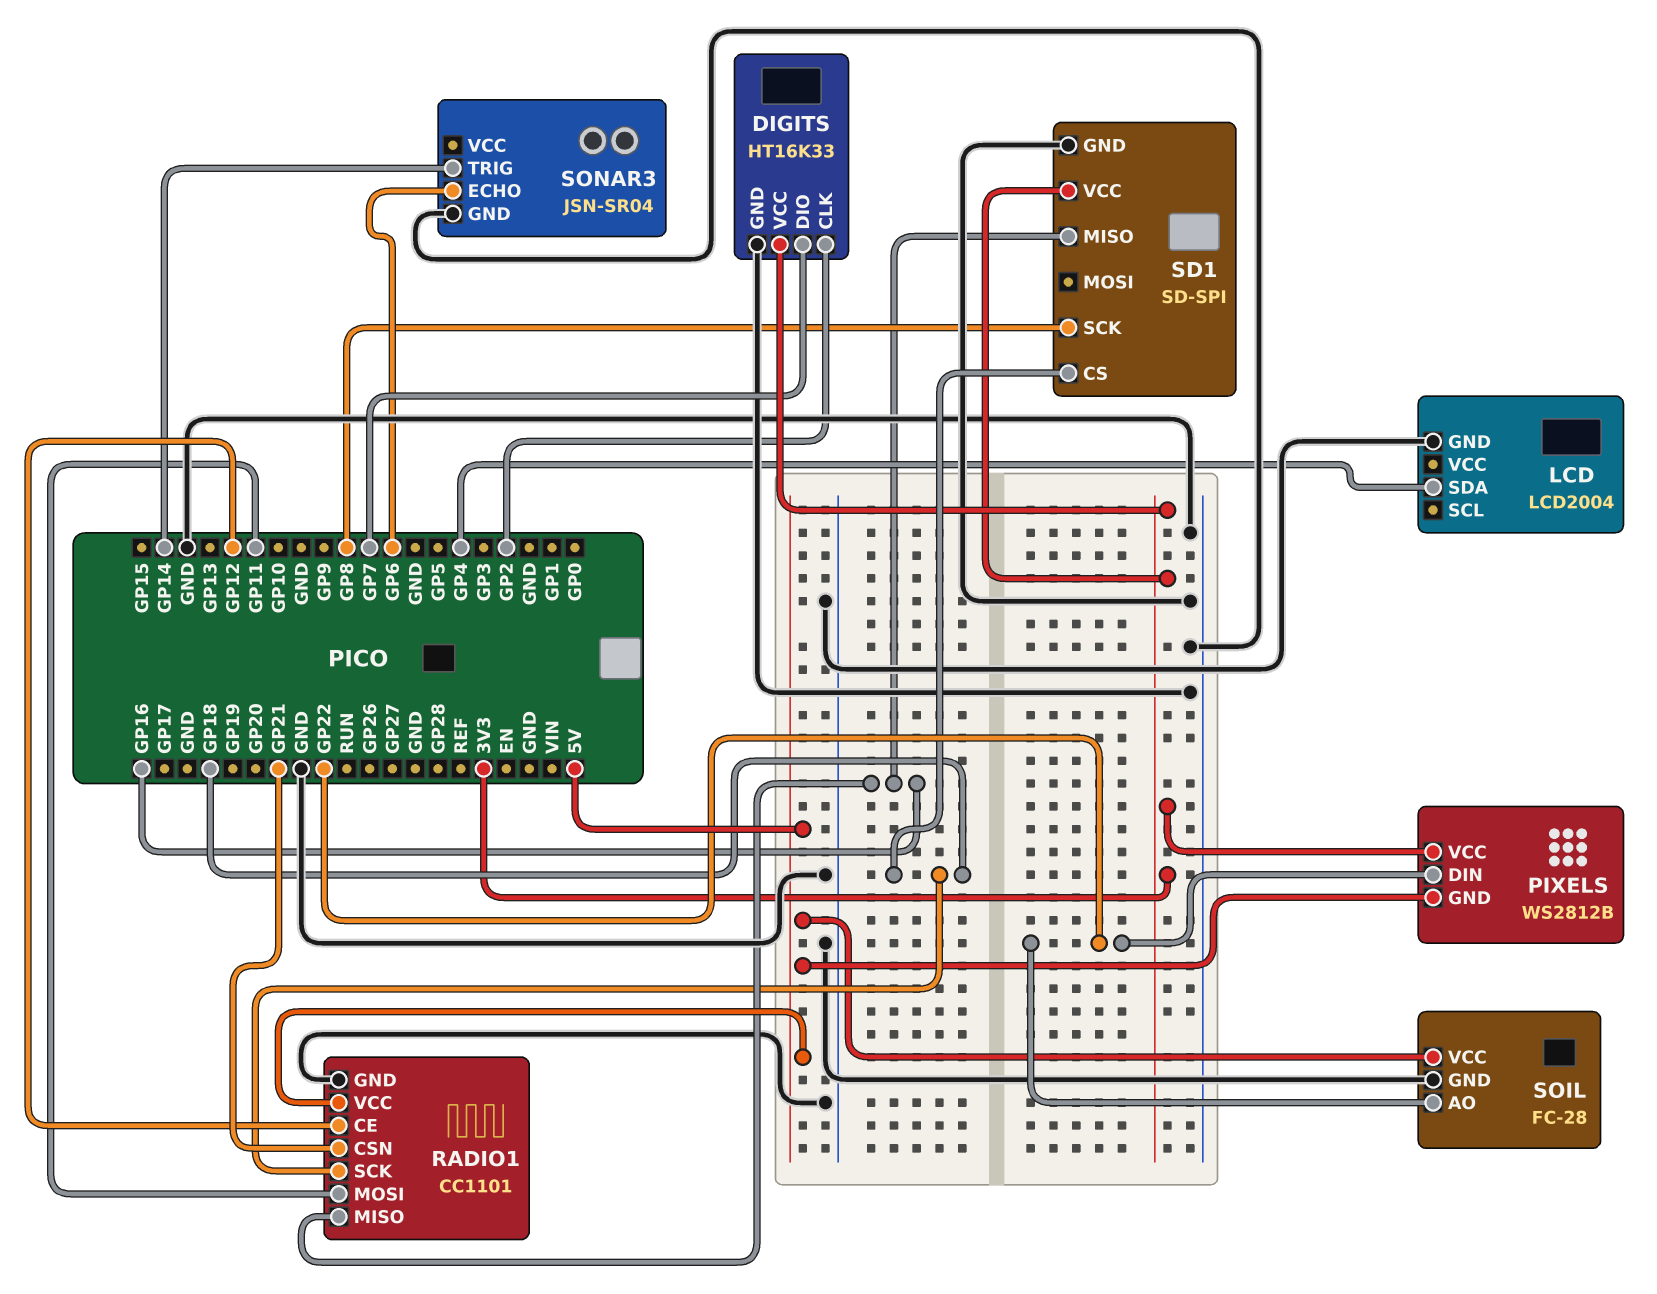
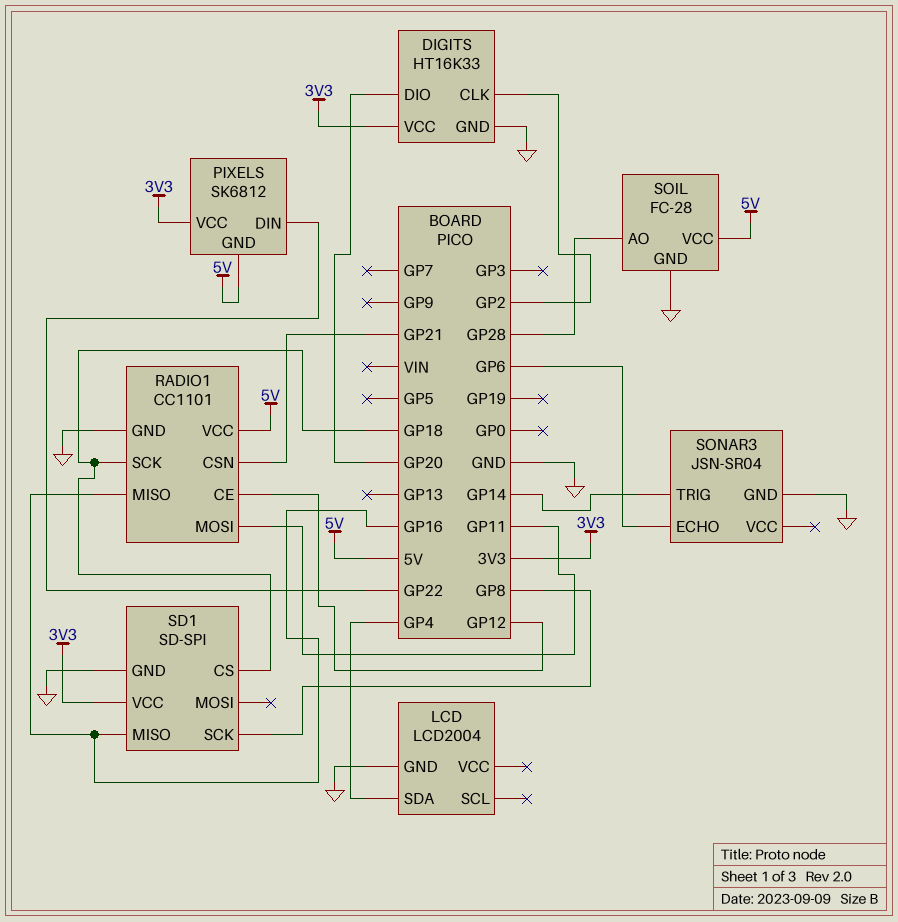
DIGITS pin DIO: GP7 -> GP20
PIXELS: WS2812B -> SK6812
SOIL pin AO: GP22 -> GP28

